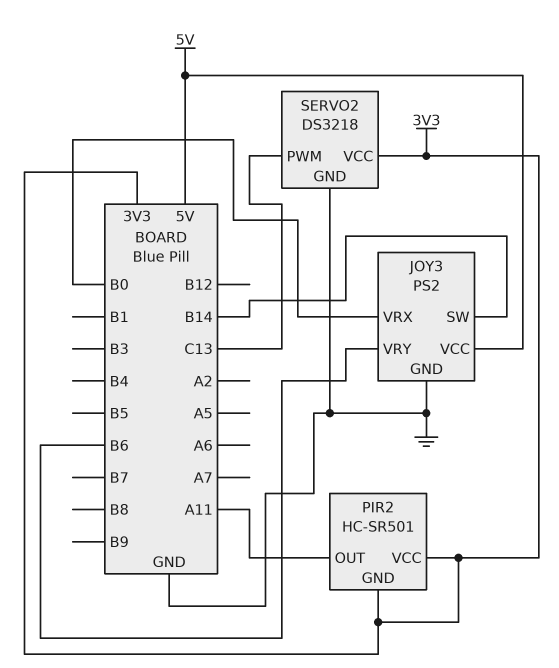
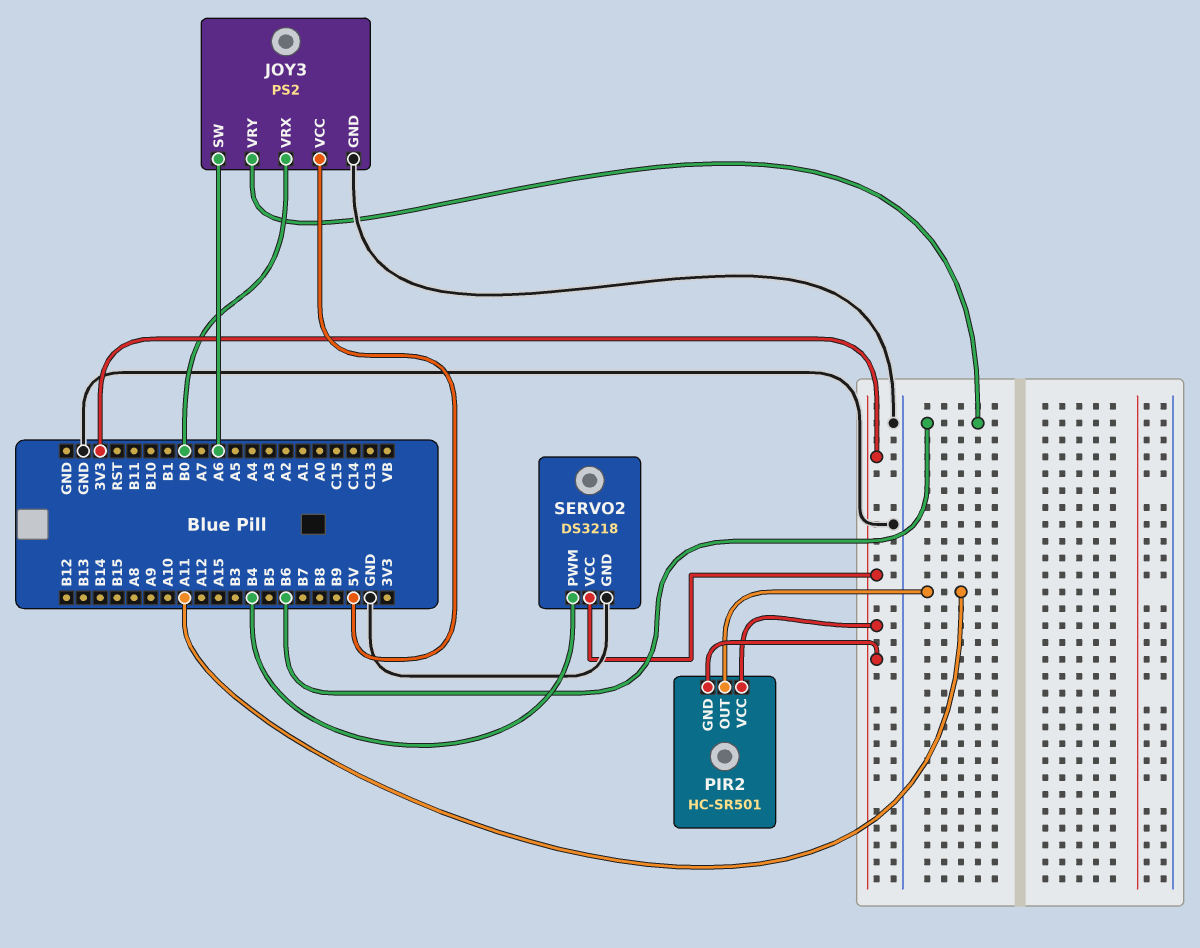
JOY3 pin SW: B14 -> A6
SERVO2 pin PWM: C13 -> B4

